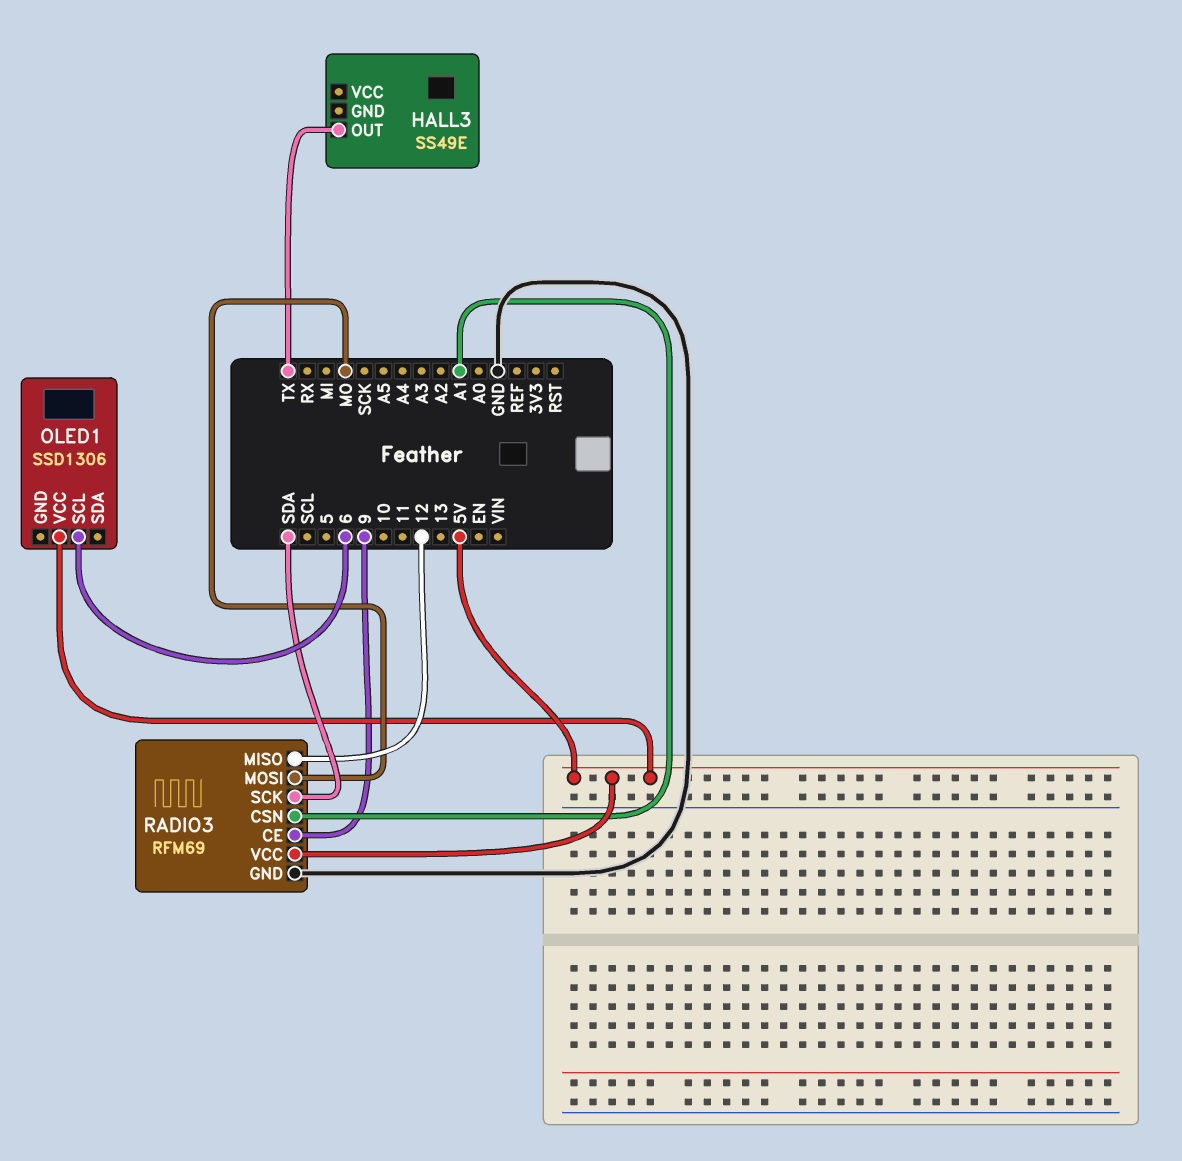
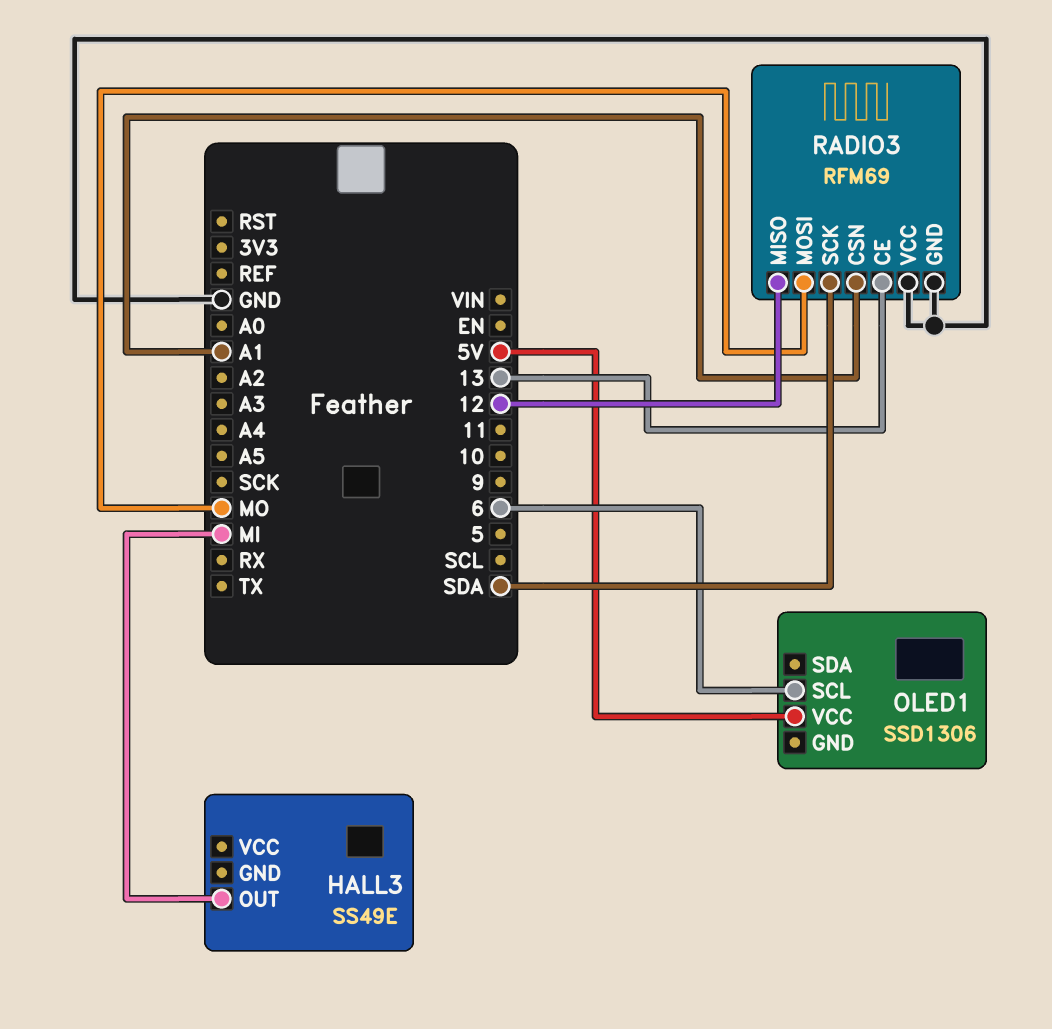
HALL3 pin OUT: TX -> MI
RADIO3 pin CE: 9 -> 13
RADIO3 pin VCC: 5V -> GND

